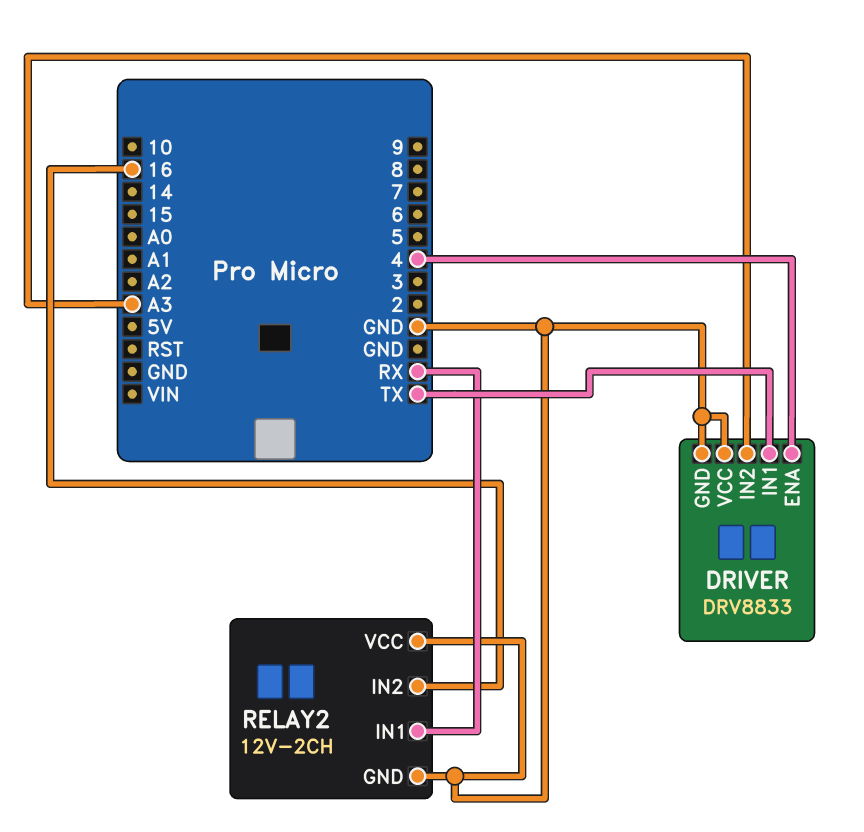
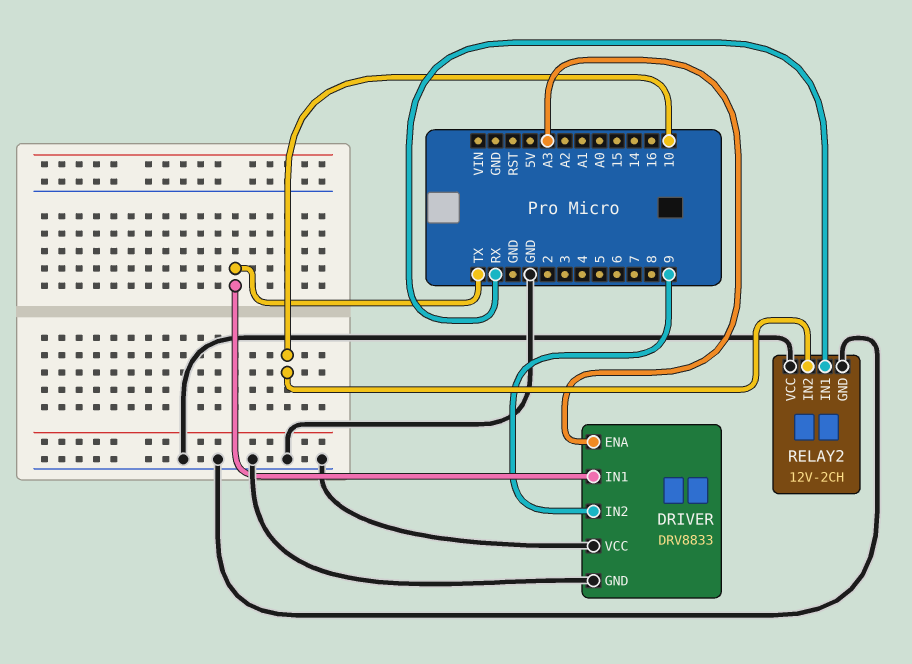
DRIVER pin ENA: 4 -> A3
DRIVER pin IN2: A3 -> 9
RELAY2 pin IN2: 16 -> 10

